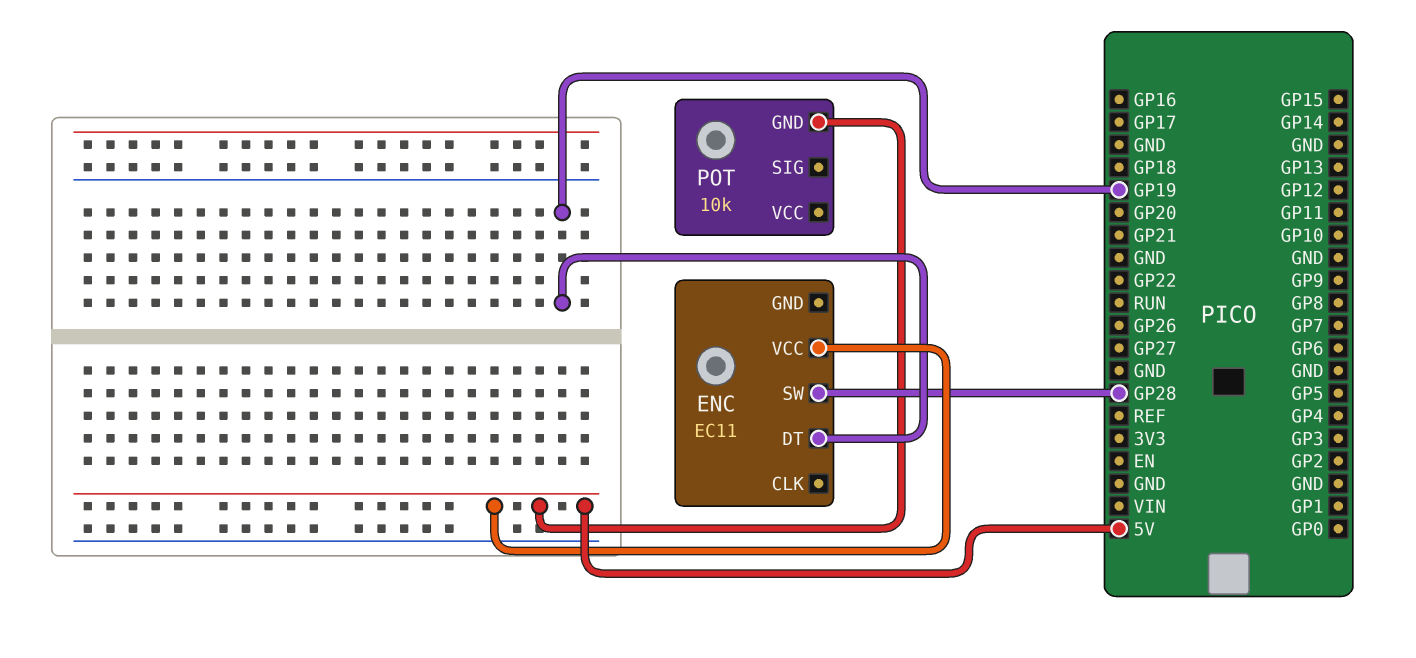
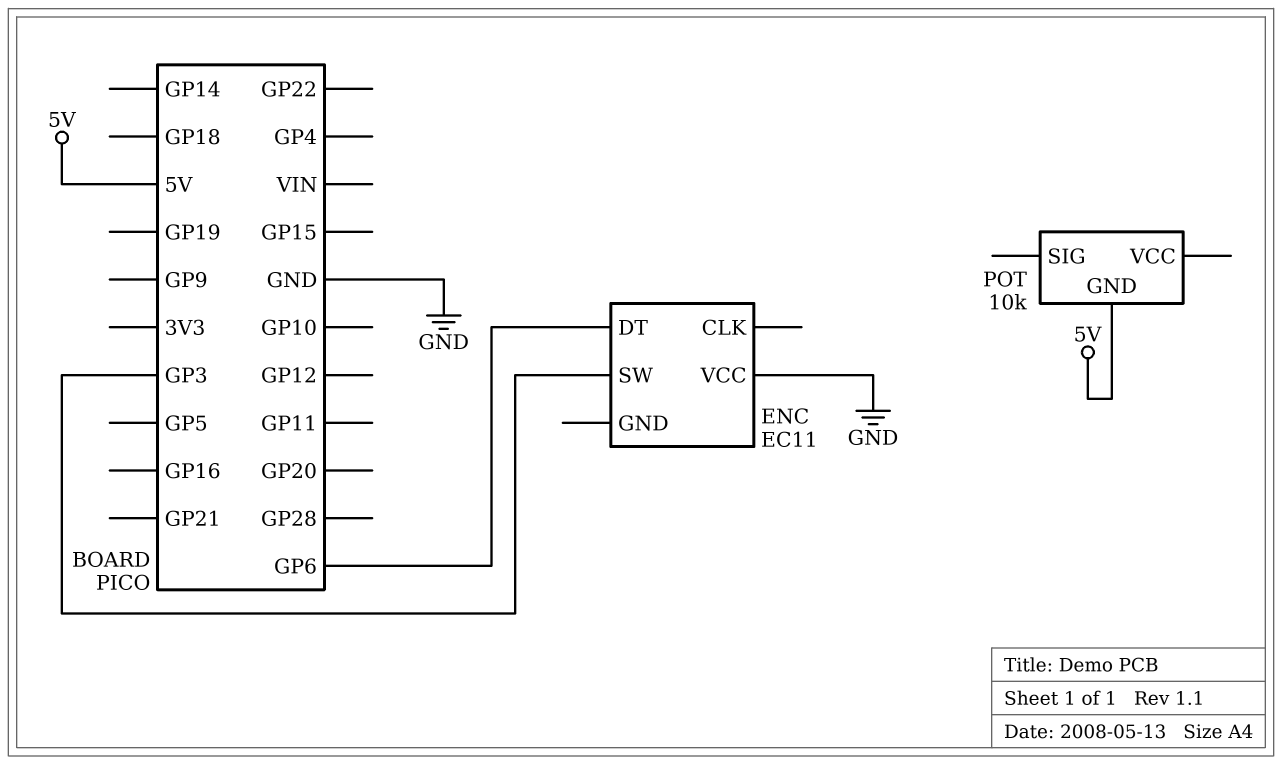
ENC pin DT: GP19 -> GP6
ENC pin SW: GP28 -> GP3
ENC pin VCC: 5V -> GND

